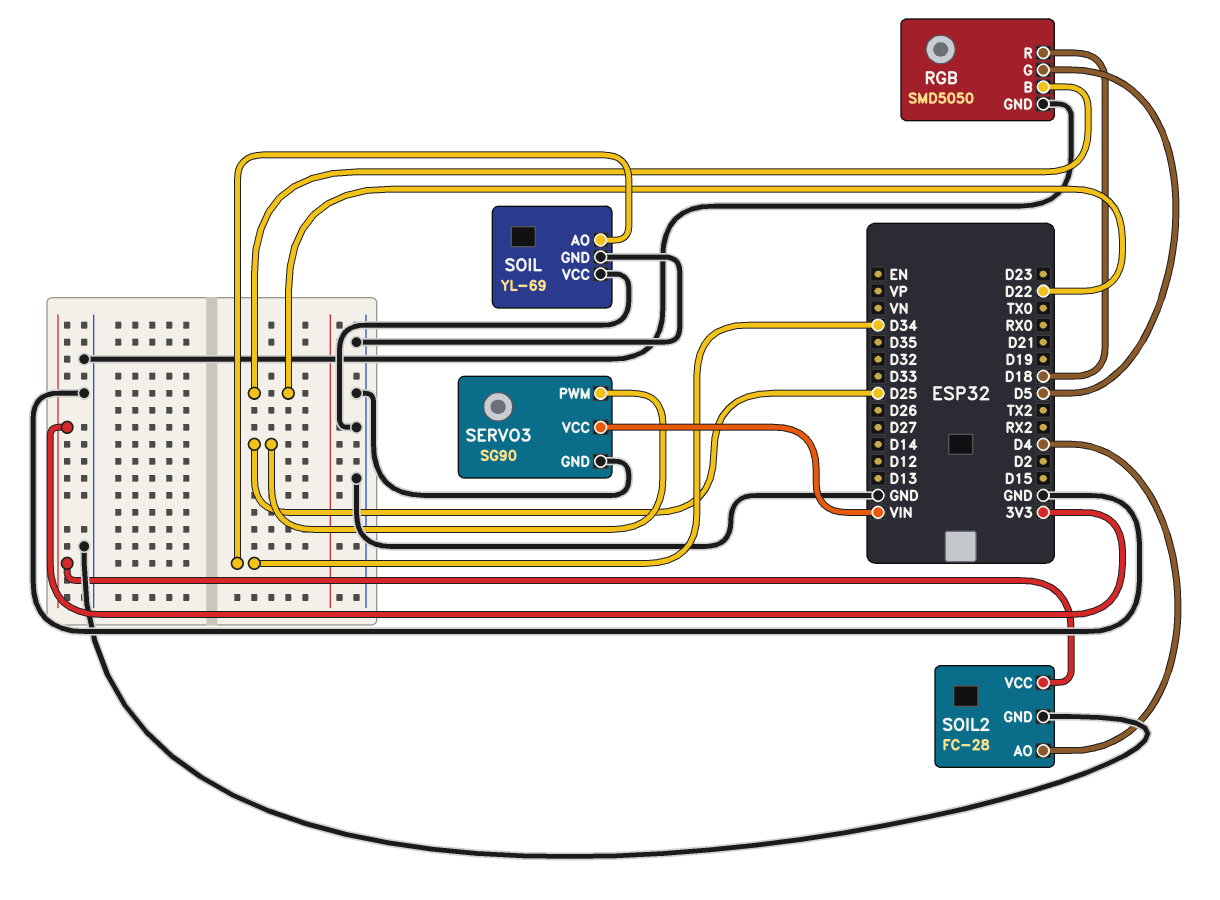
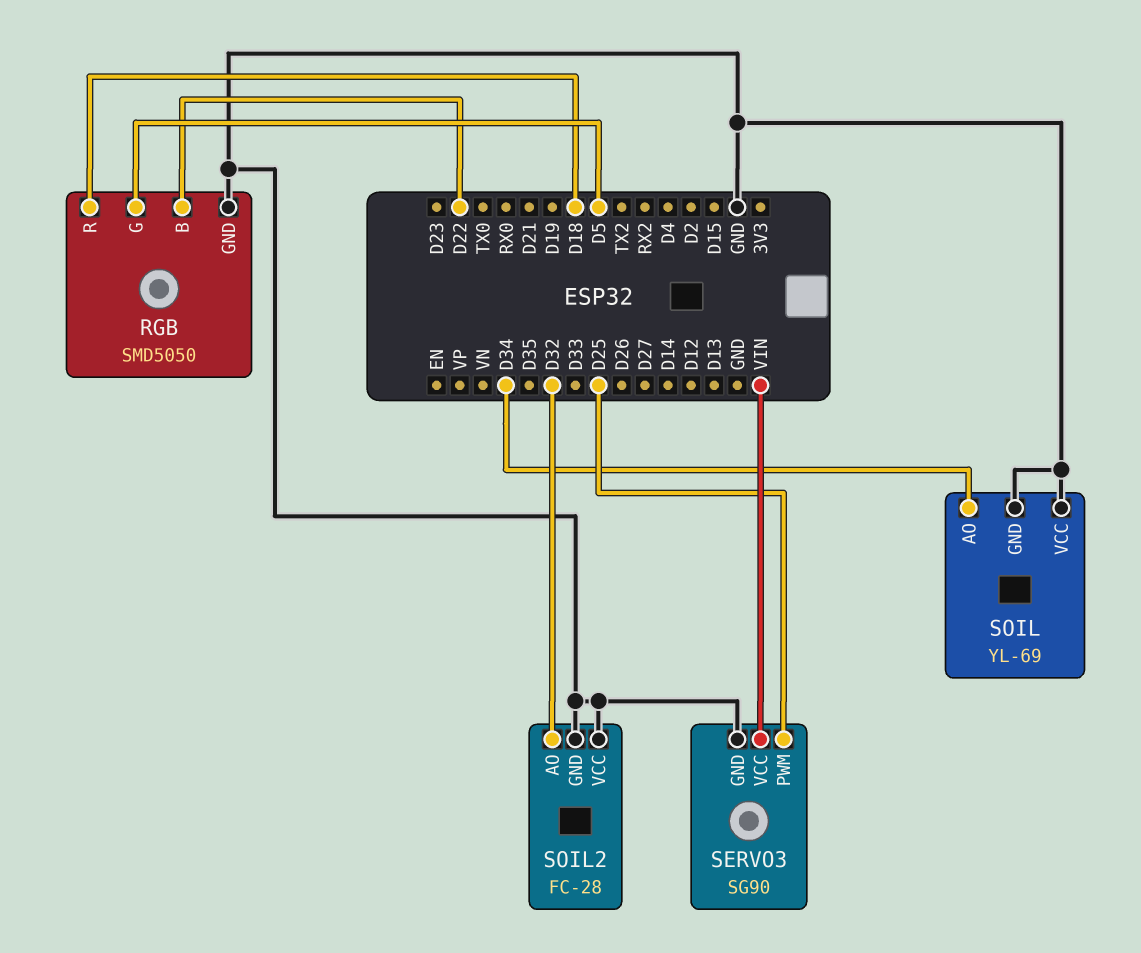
SOIL2 pin AO: D4 -> D32
SOIL2 pin VCC: 3V3 -> GND

